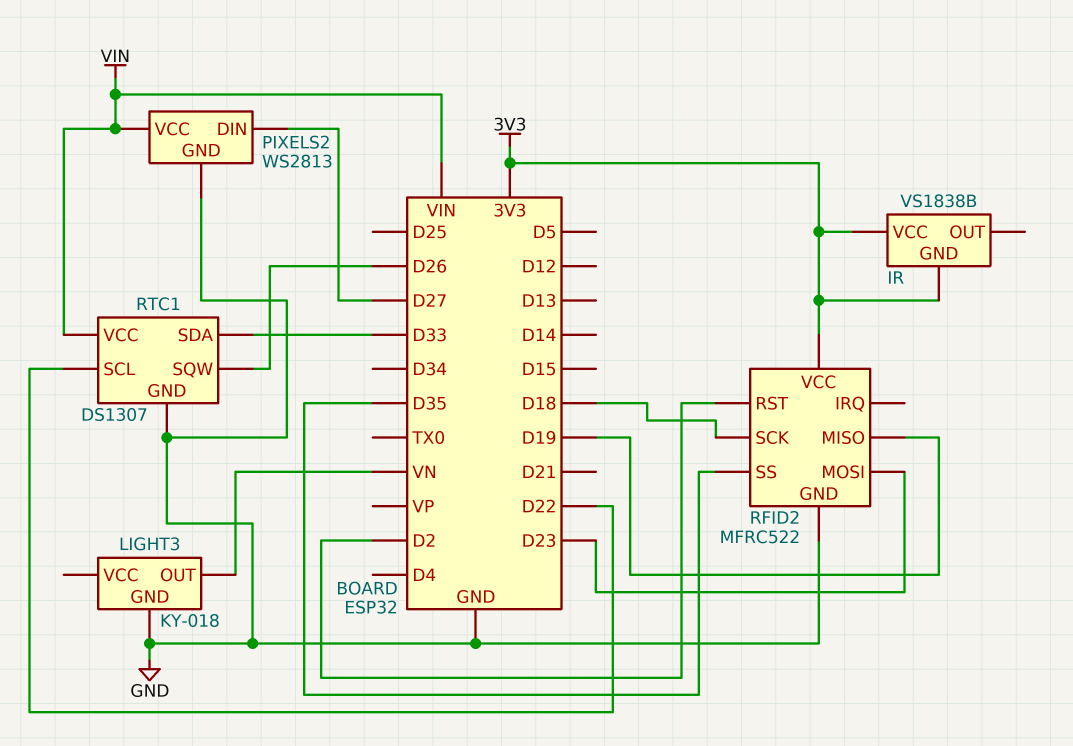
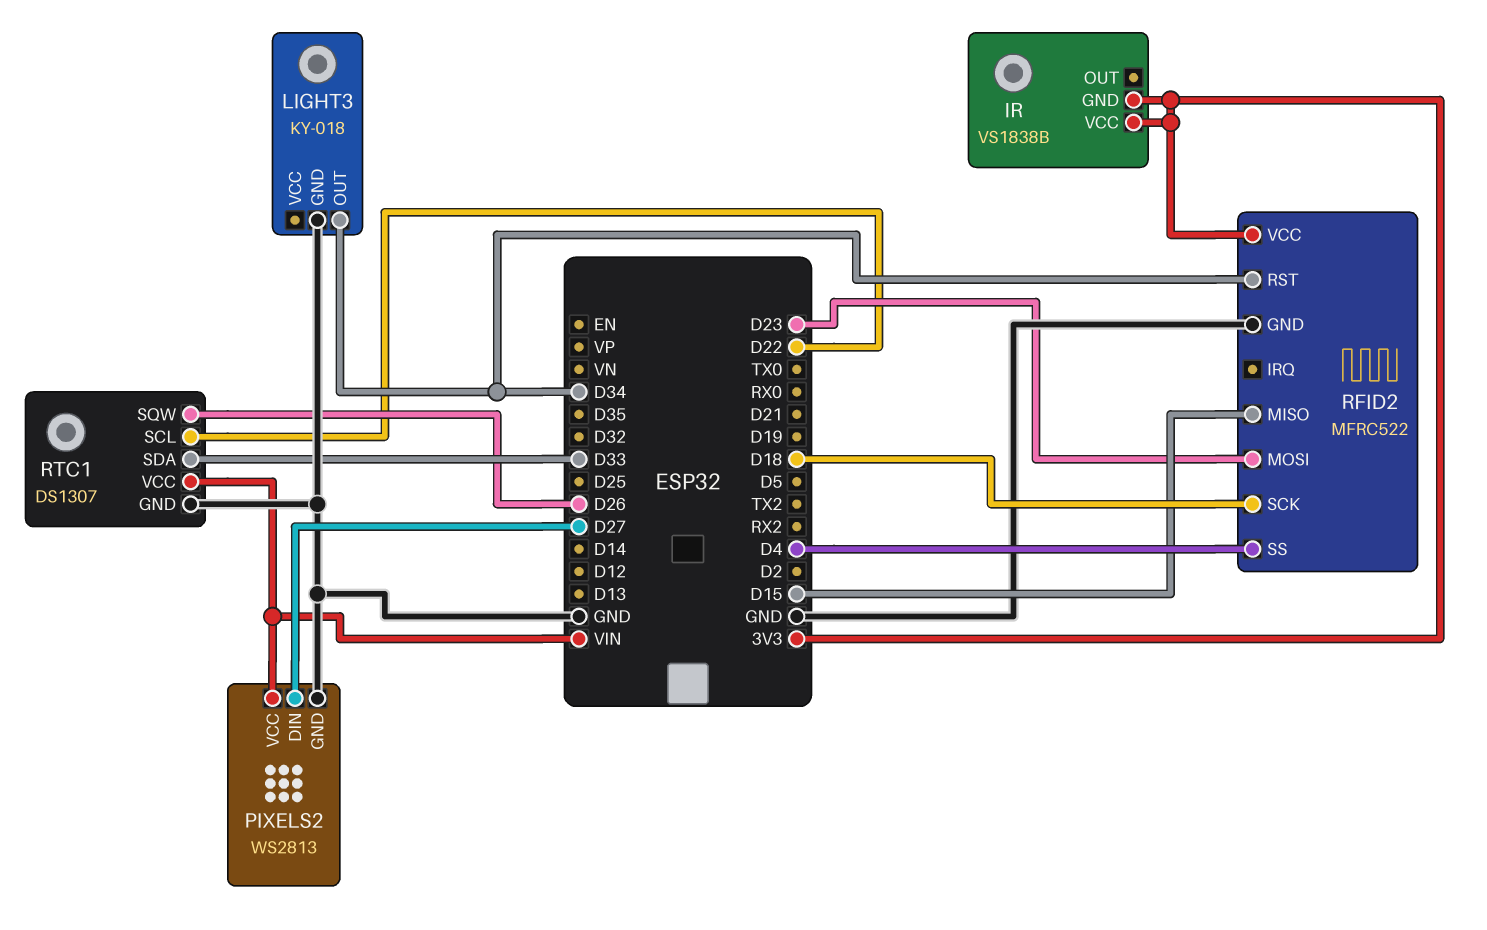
LIGHT3 pin OUT: VN -> D34
RFID2 pin MISO: D19 -> D15
RFID2 pin RST: D2 -> D34
RFID2 pin SS: D35 -> D4

